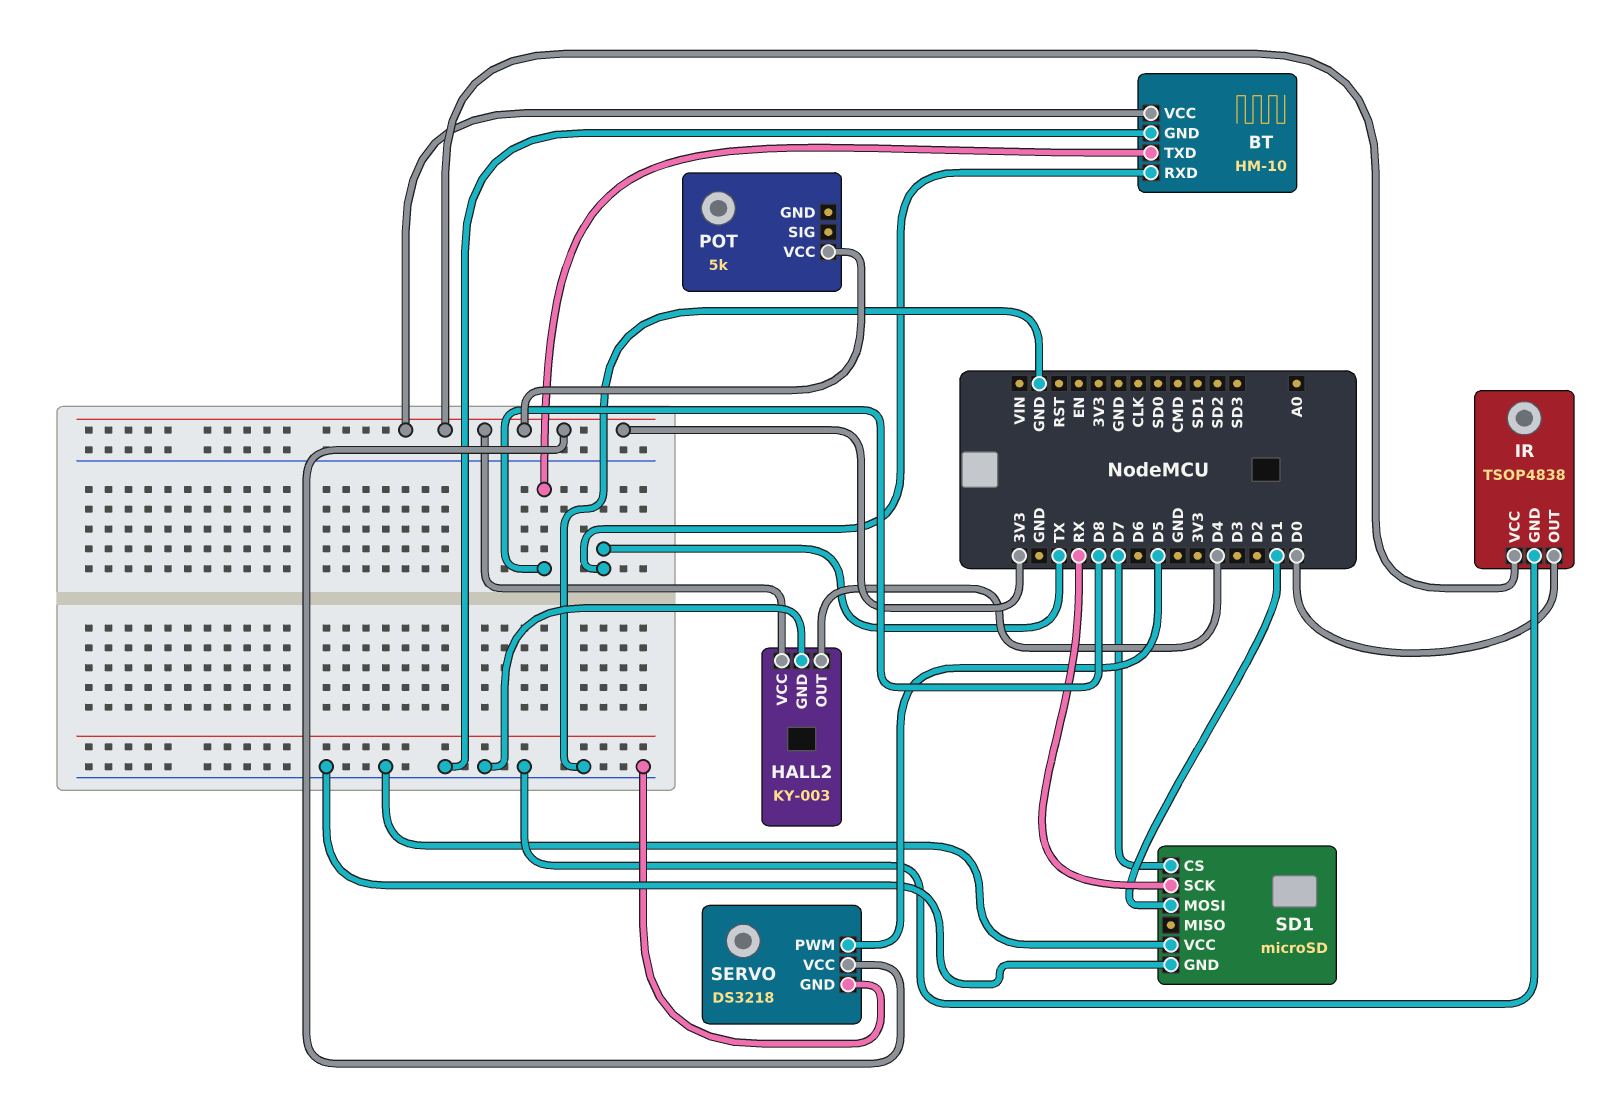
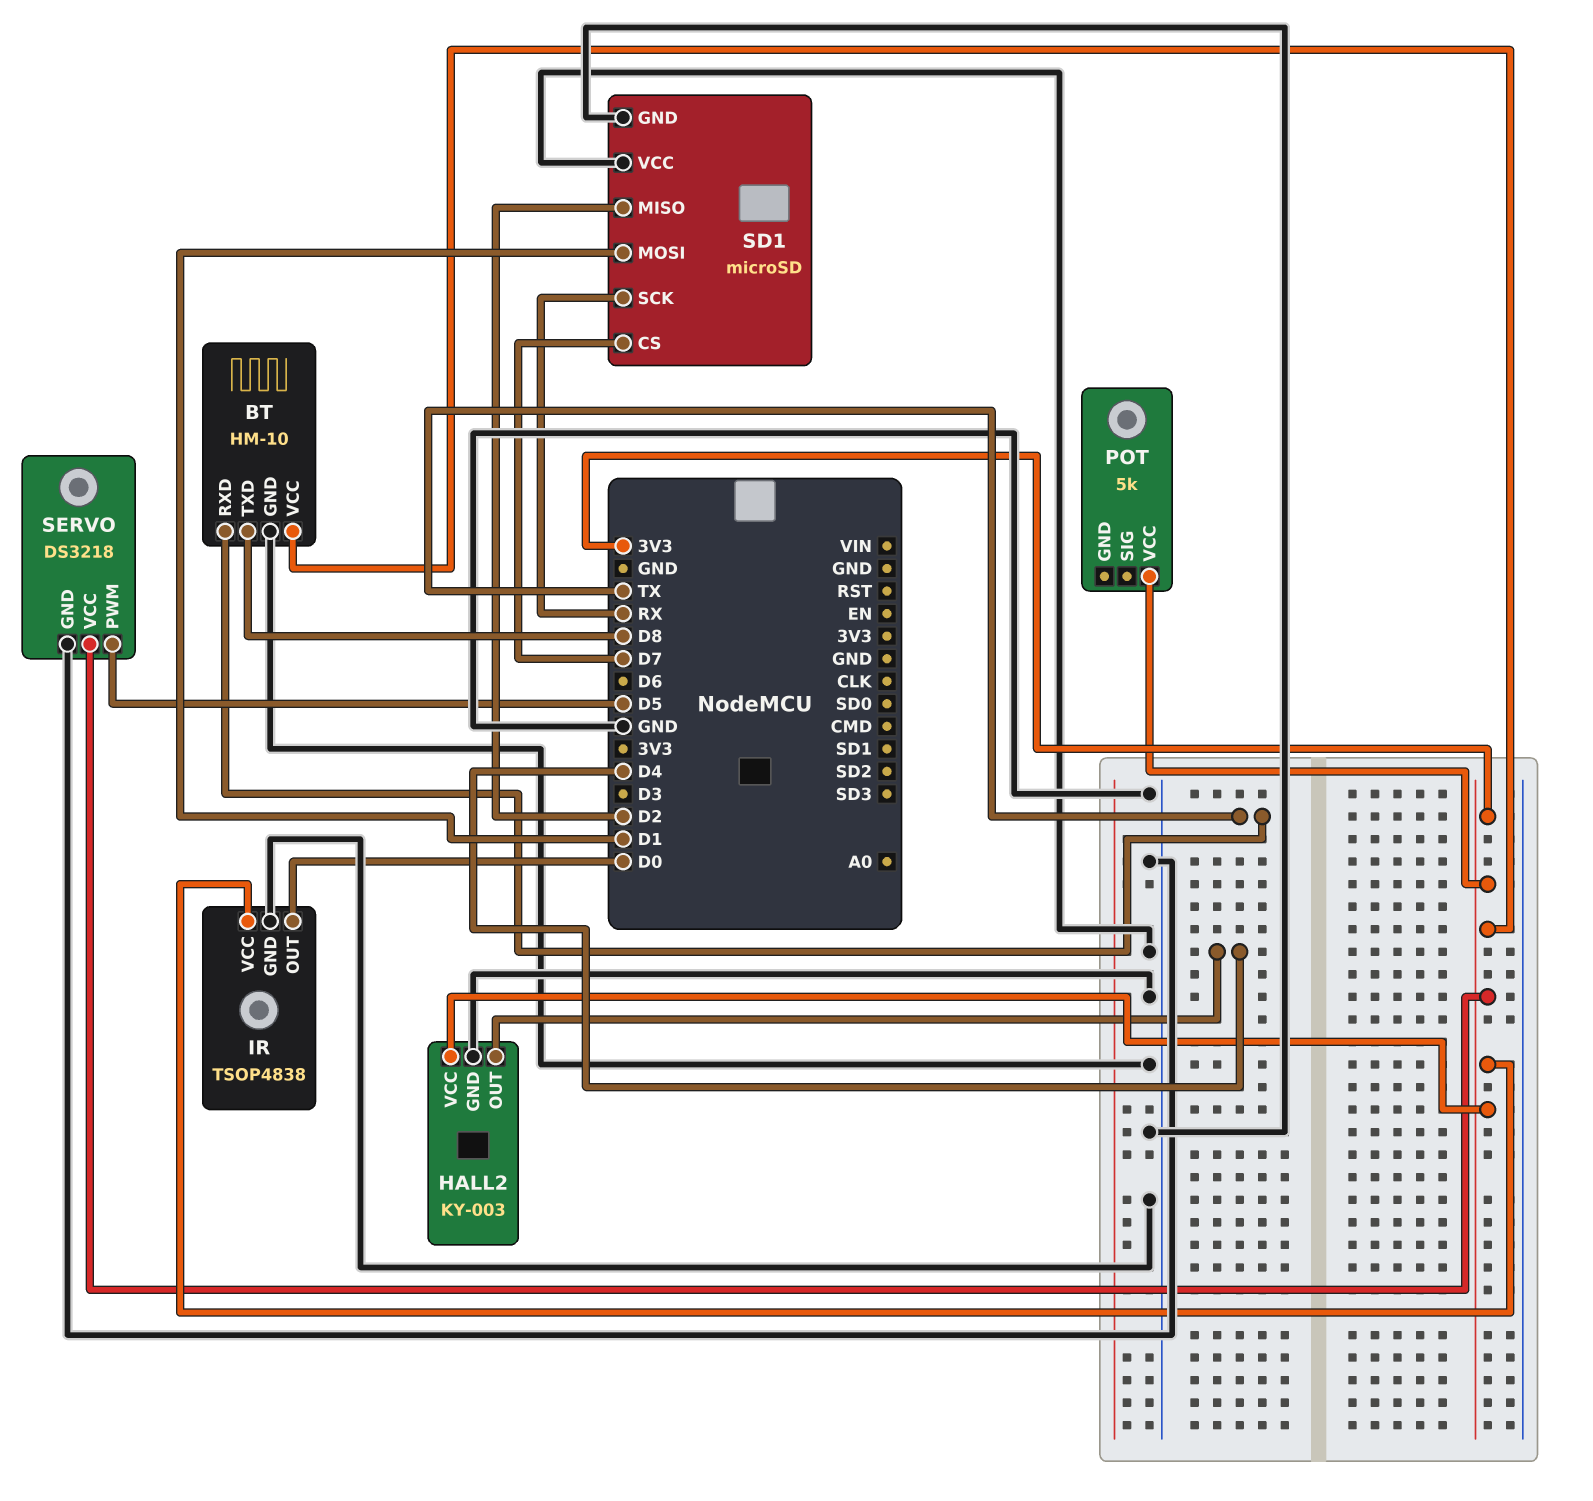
SD1 pin MISO: none -> D2

